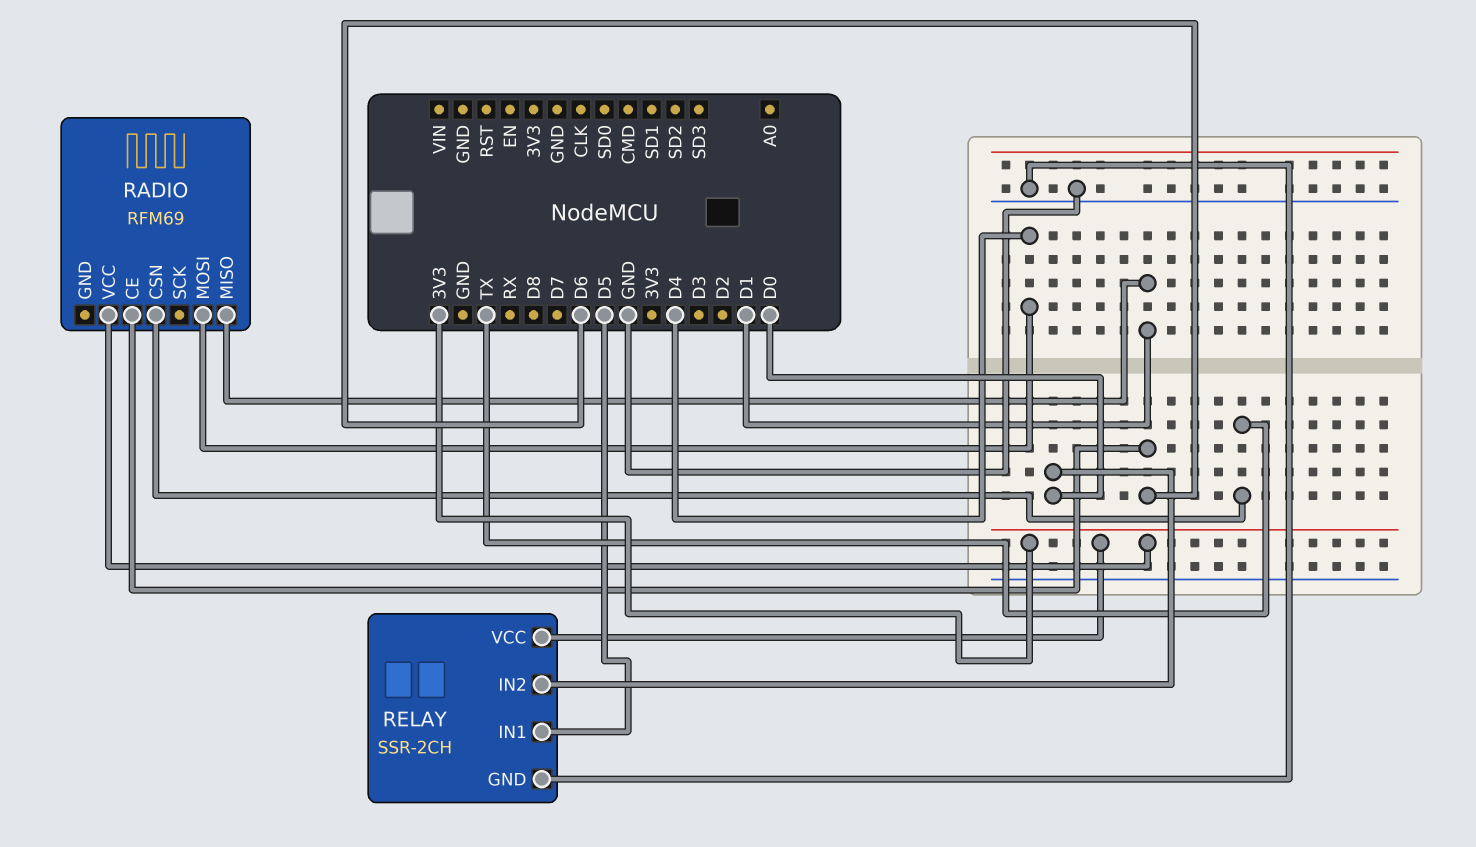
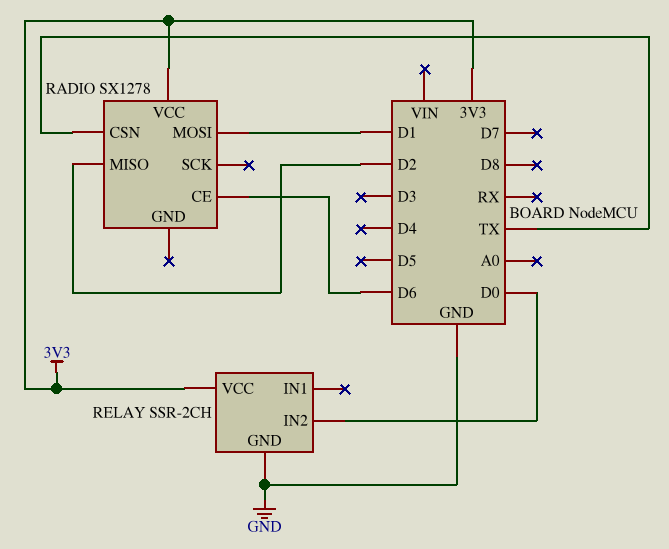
RADIO: RFM69 -> SX1278
RADIO pin MISO: D1 -> D2
RADIO pin MOSI: D4 -> D1
RELAY pin IN1: D5 -> none

